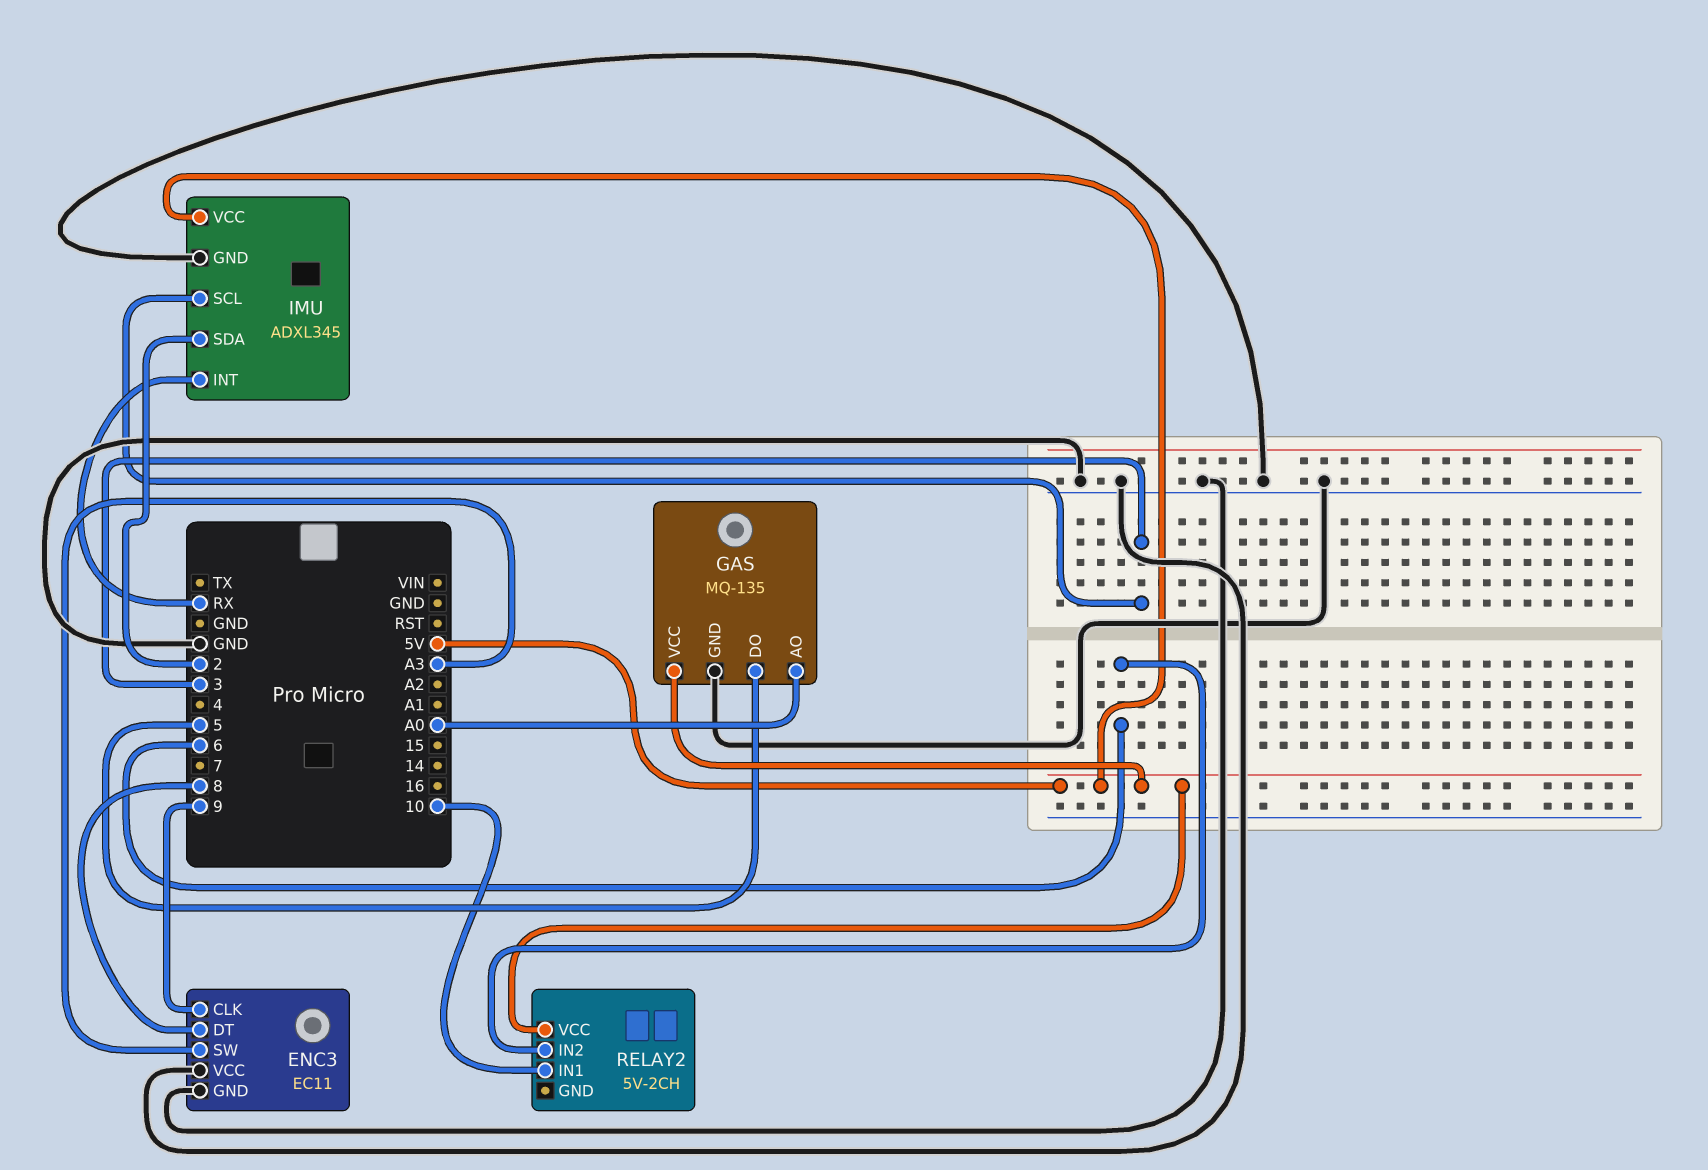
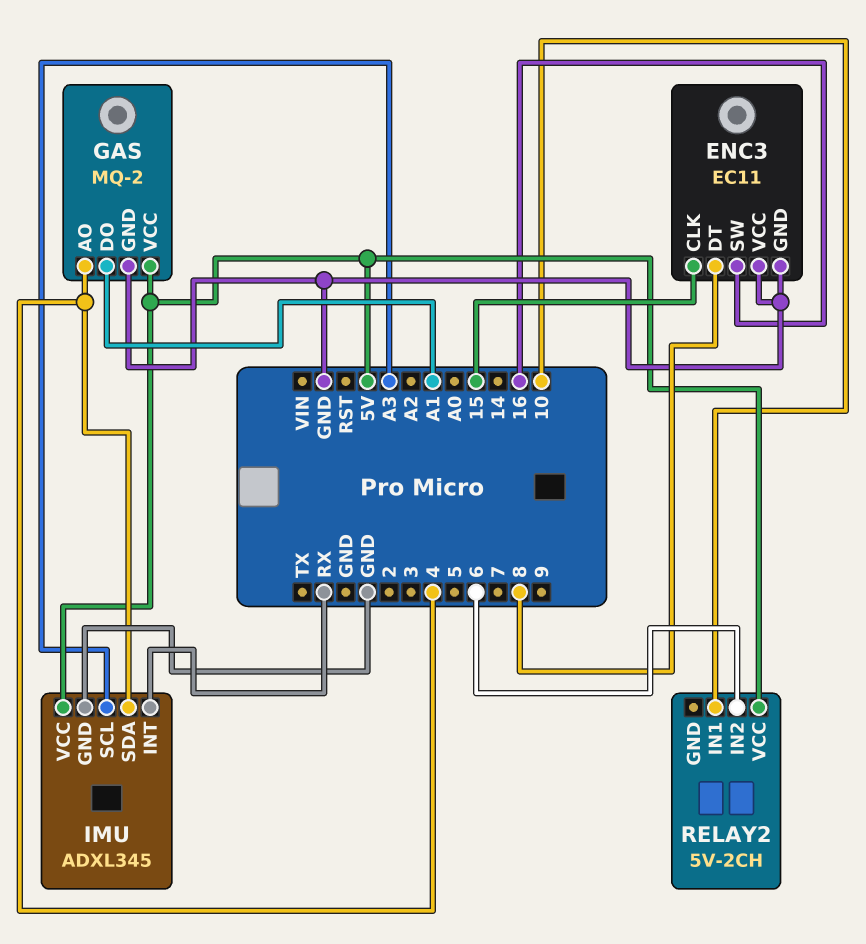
ENC3 pin CLK: 9 -> 15
ENC3 pin SW: A3 -> 16
GAS: MQ-135 -> MQ-2
GAS pin AO: A0 -> 4
GAS pin DO: 5 -> A1
IMU pin SCL: 3 -> A3
IMU pin SDA: 2 -> 4

